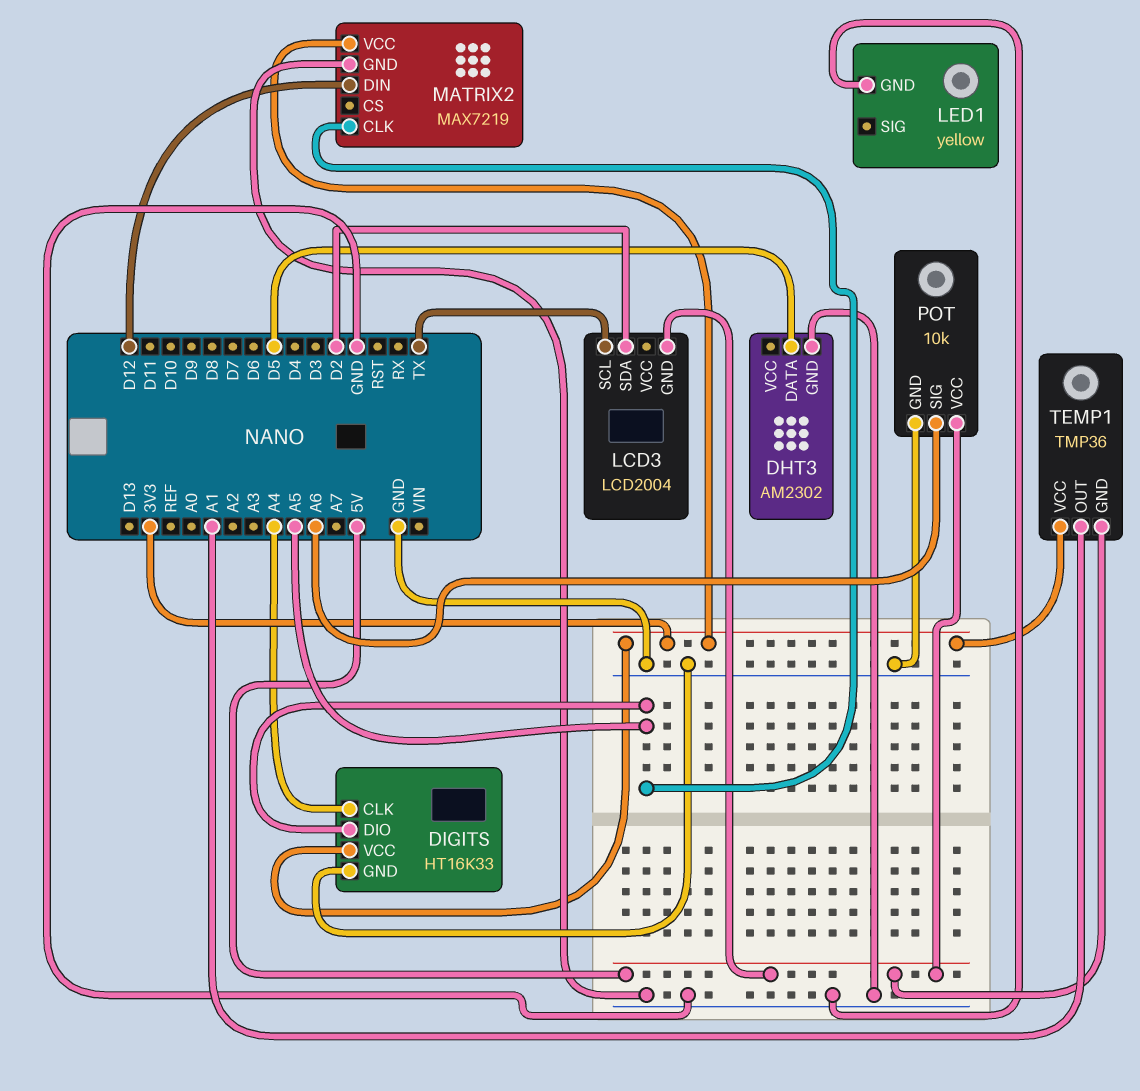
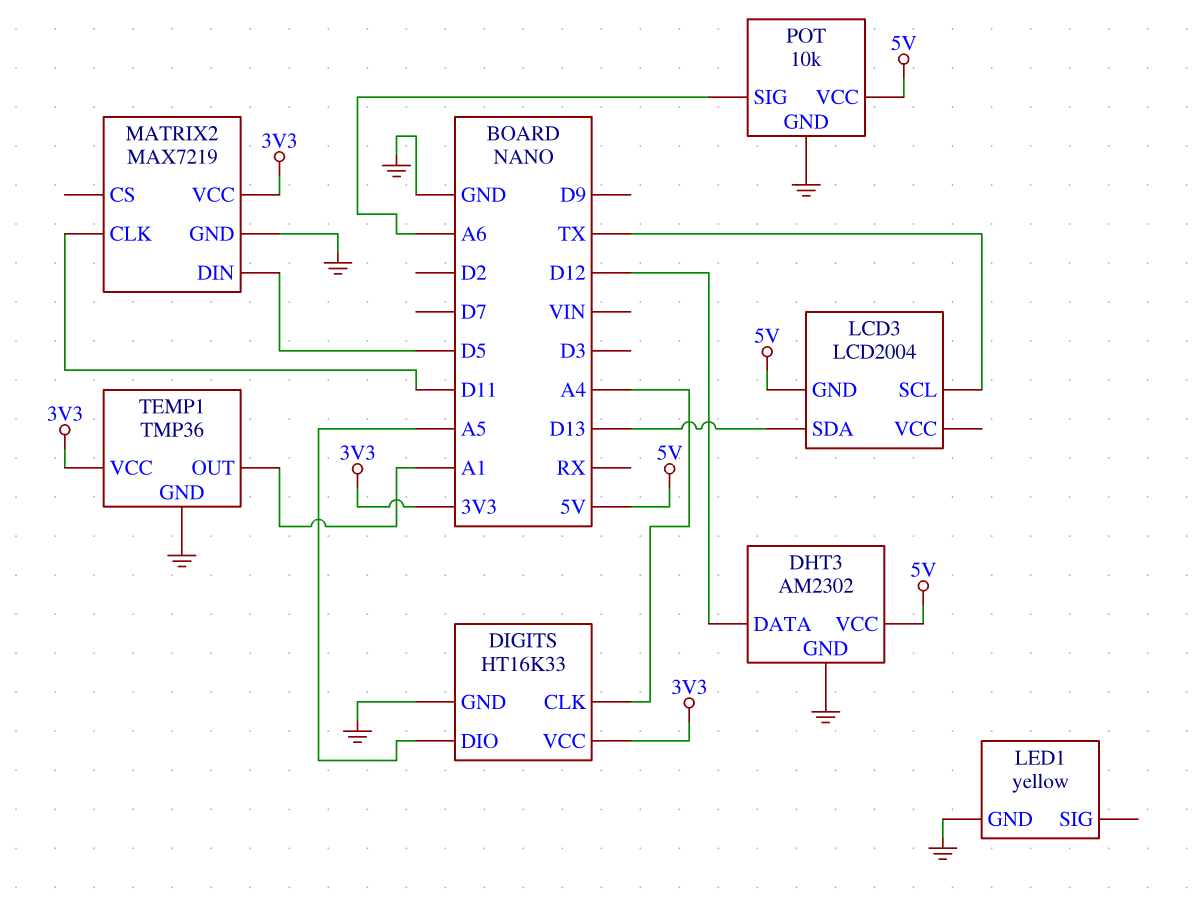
DHT3 pin DATA: D5 -> D12
DHT3 pin VCC: none -> 5V
LCD3 pin SDA: D2 -> D13
MATRIX2 pin CLK: A5 -> D11
MATRIX2 pin DIN: D12 -> D5
TEMP1 pin GND: 5V -> GND

